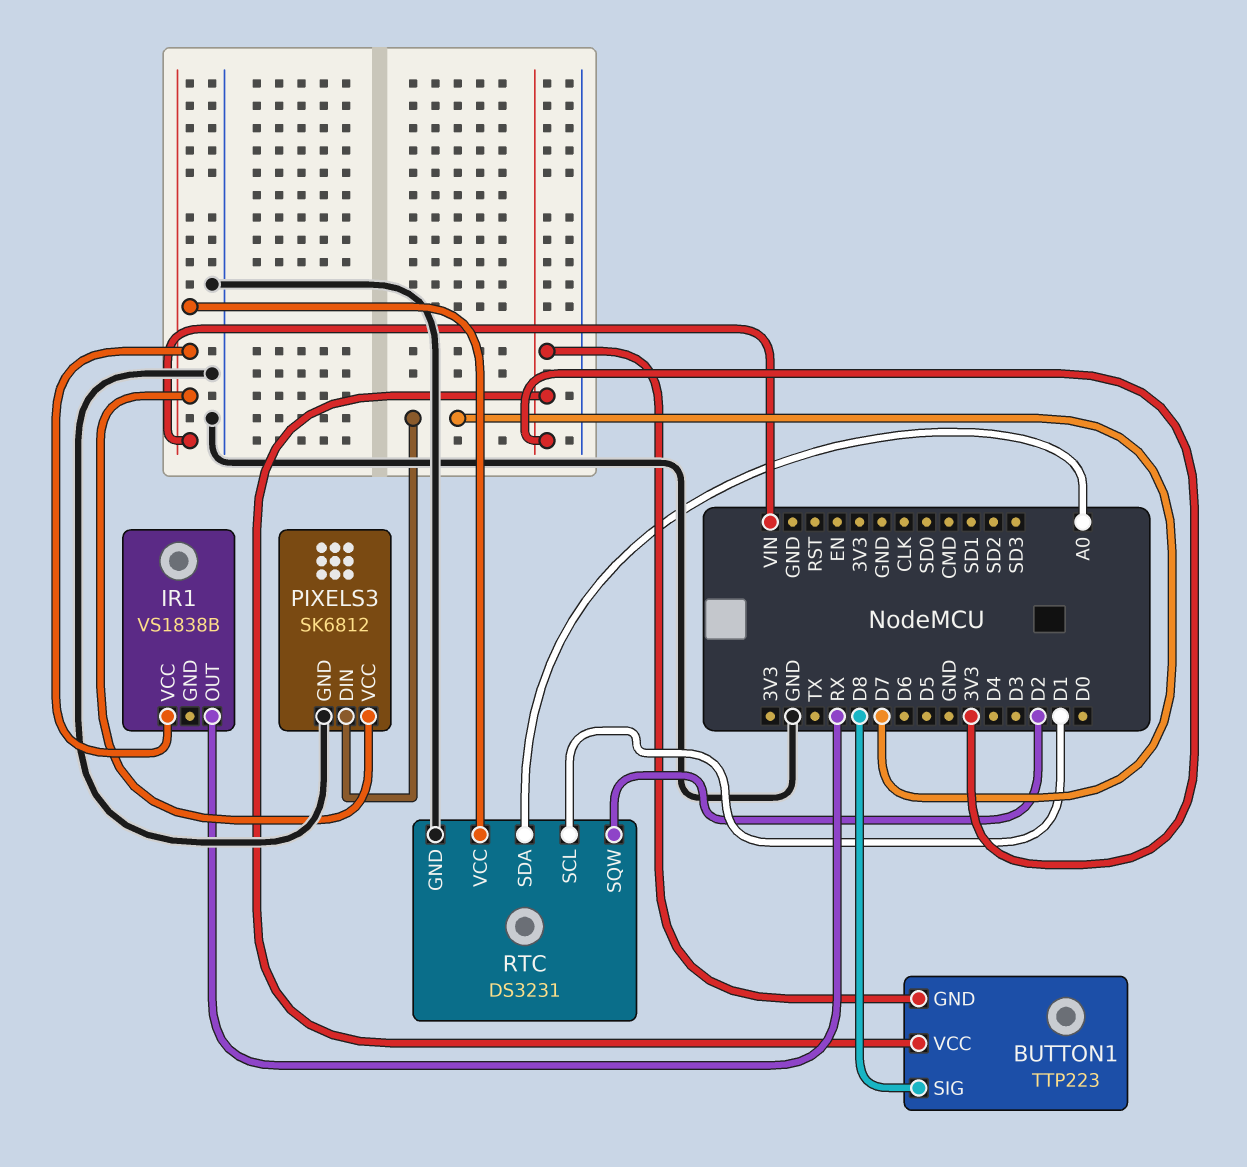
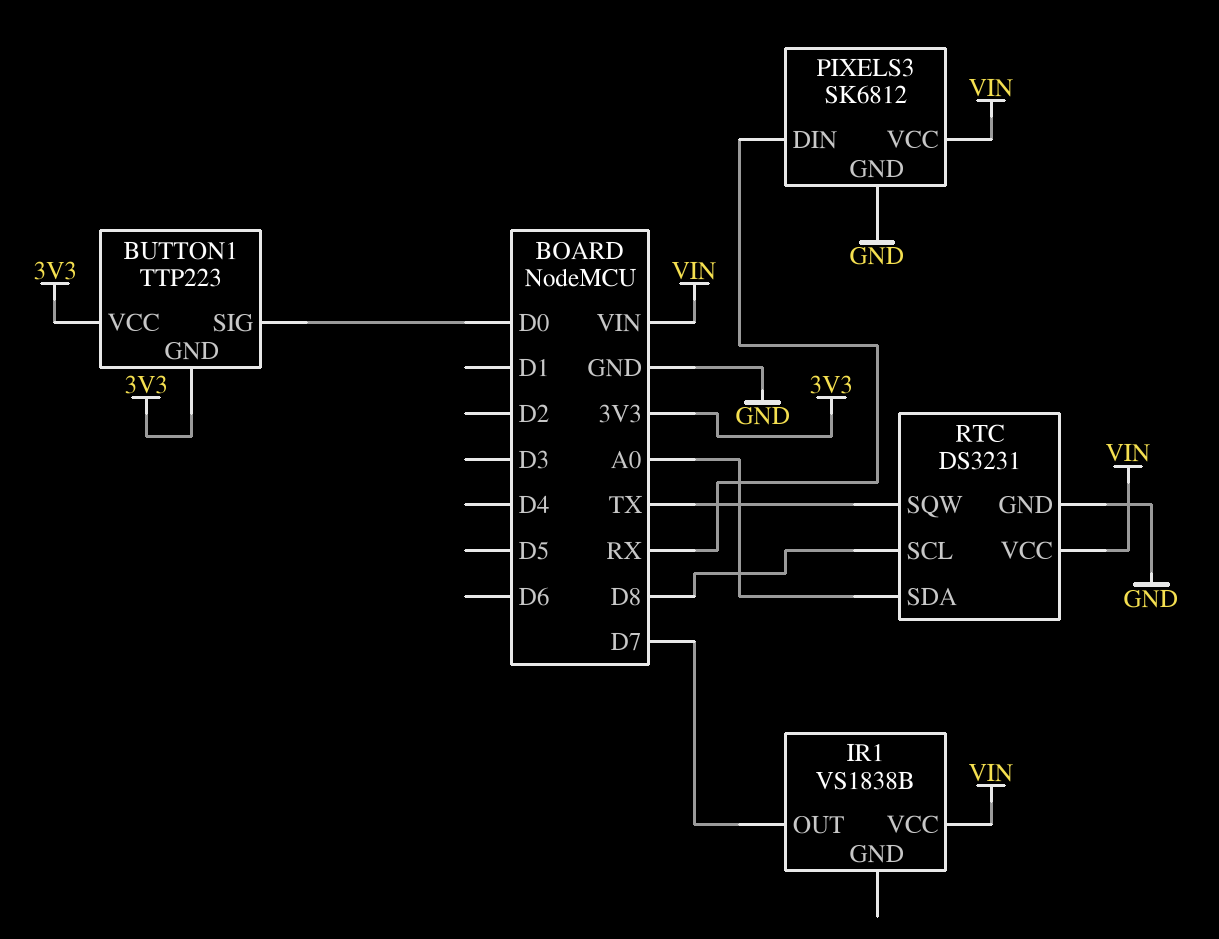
BUTTON1 pin SIG: D8 -> D0
IR1 pin OUT: RX -> D7
PIXELS3 pin DIN: D7 -> RX
RTC pin SCL: D1 -> D8
RTC pin SQW: D2 -> TX

